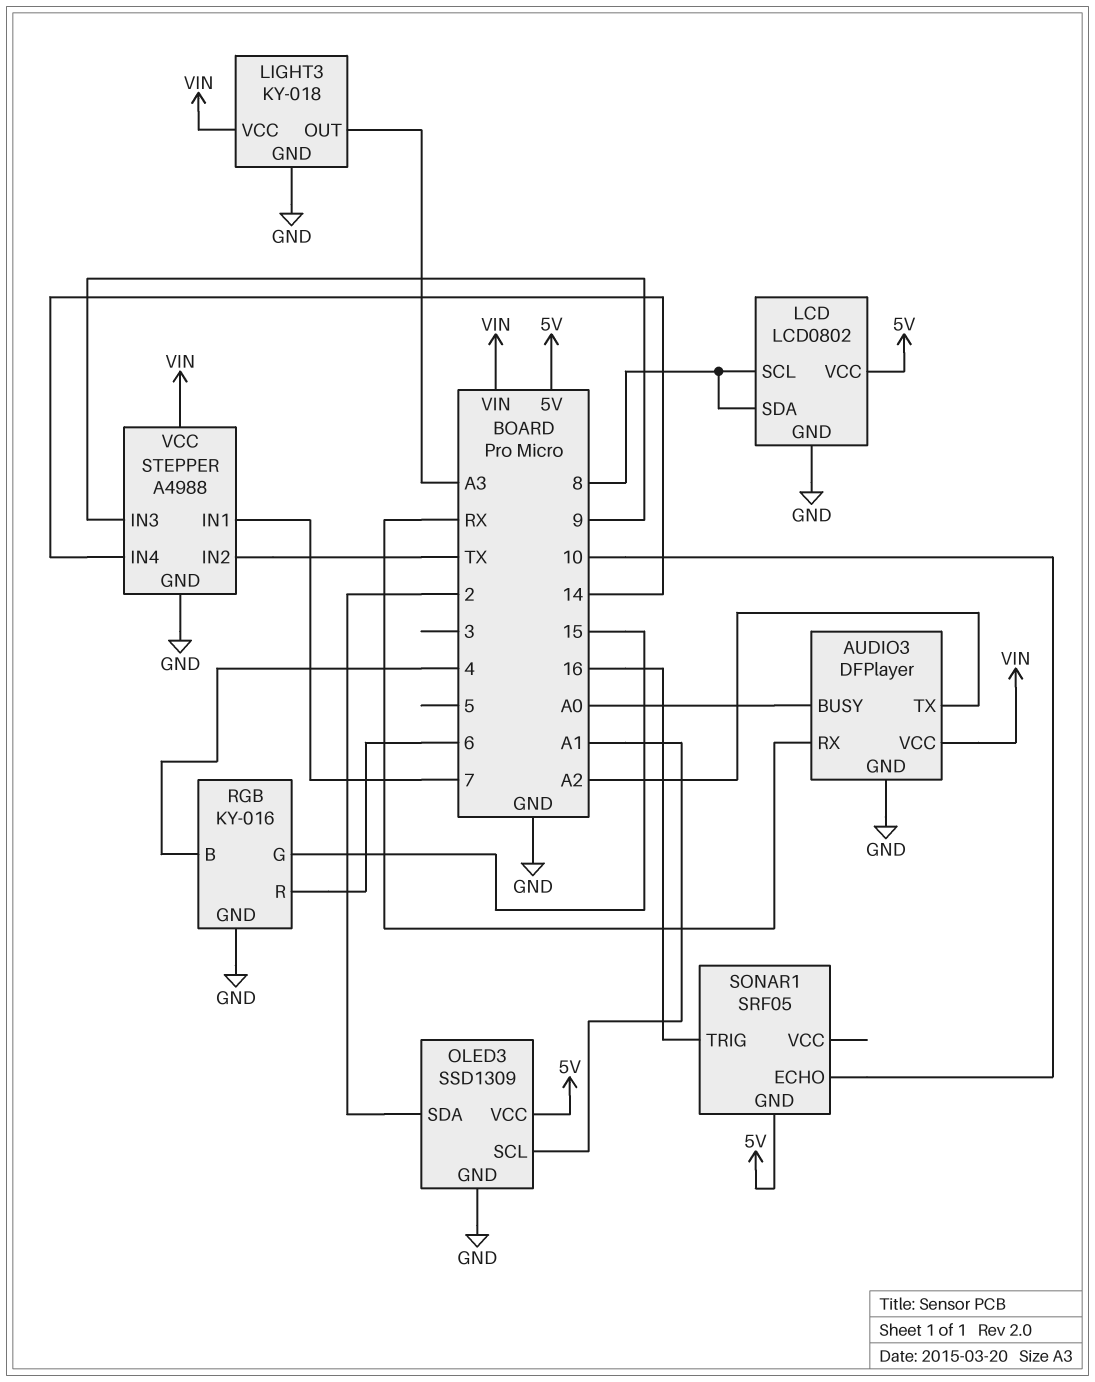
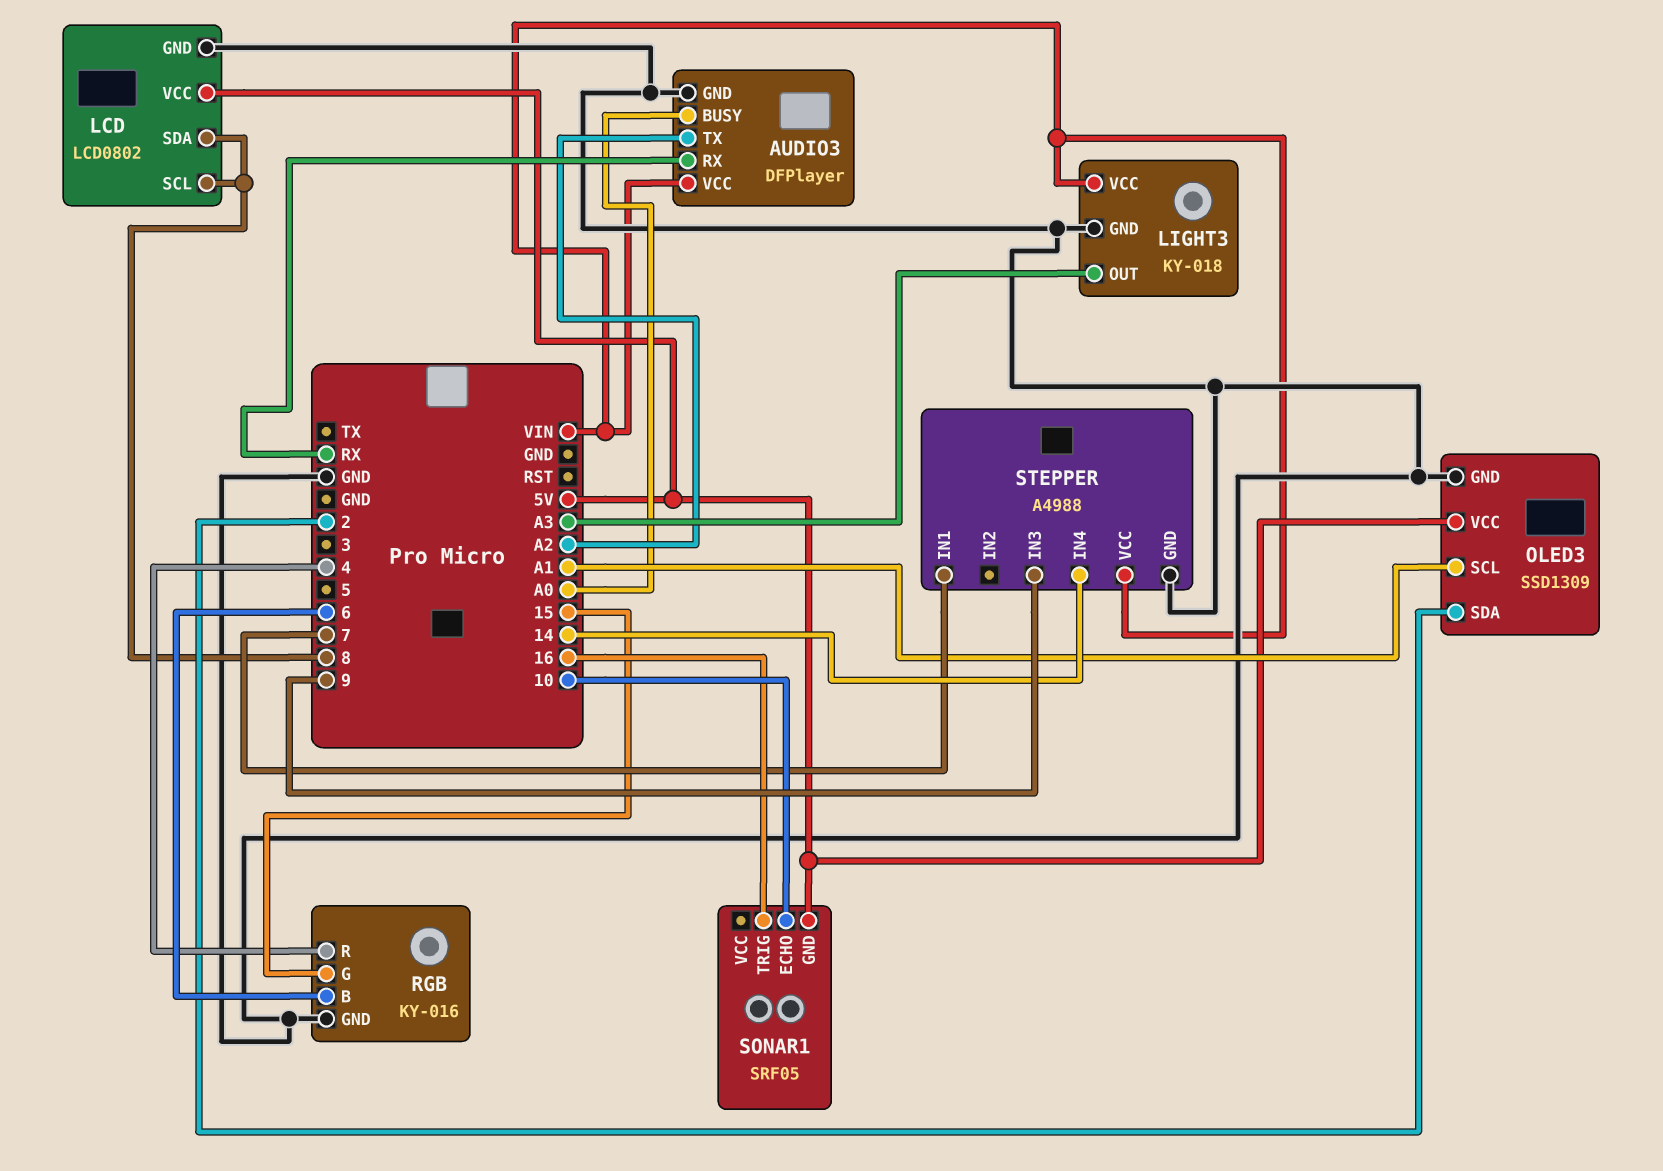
RGB pin B: 4 -> 6
RGB pin R: 6 -> 4
STEPPER pin IN2: TX -> none

